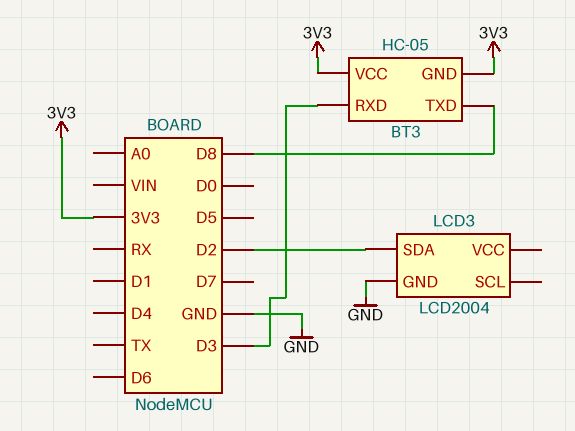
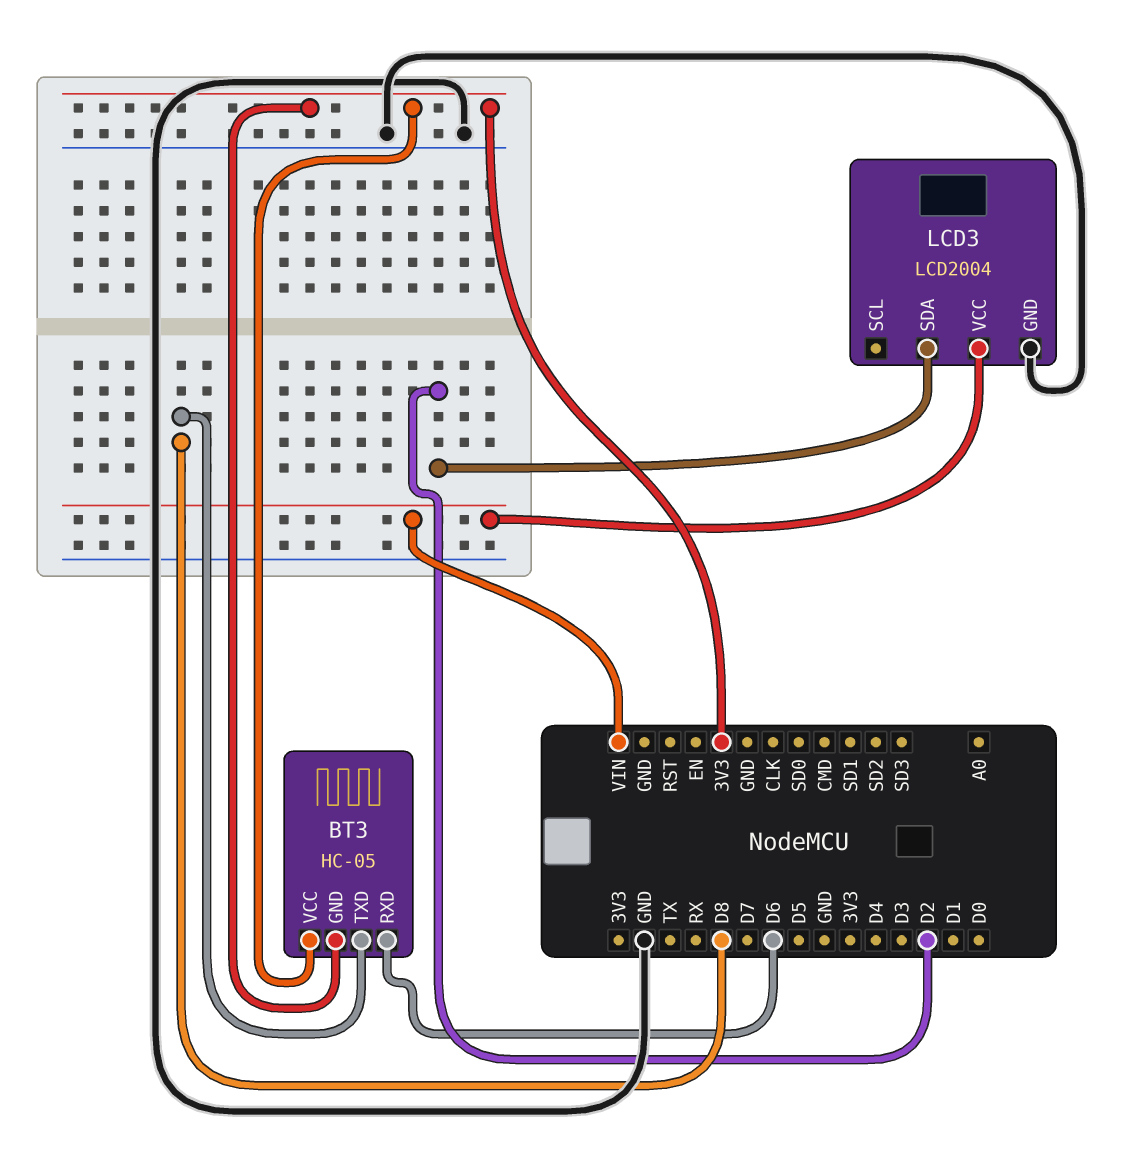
BT3 pin RXD: D3 -> D6
LCD3 pin VCC: none -> VIN

